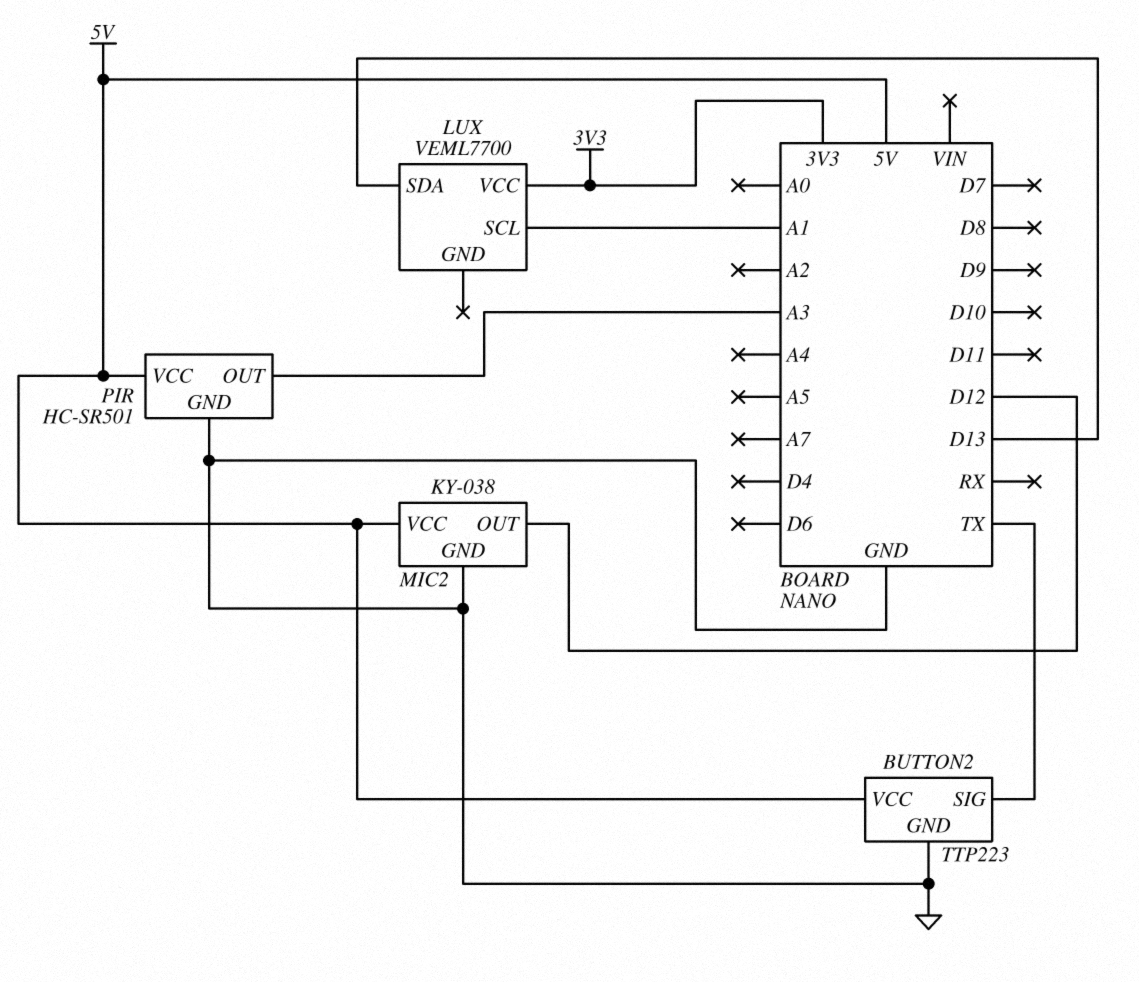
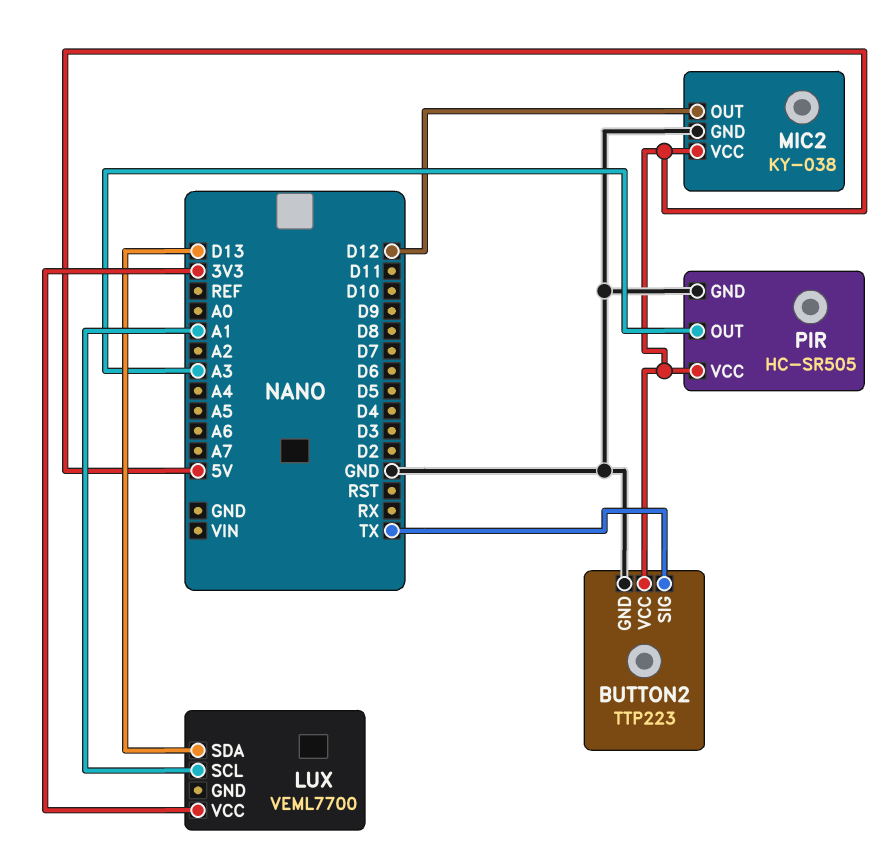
PIR: HC-SR501 -> HC-SR505

